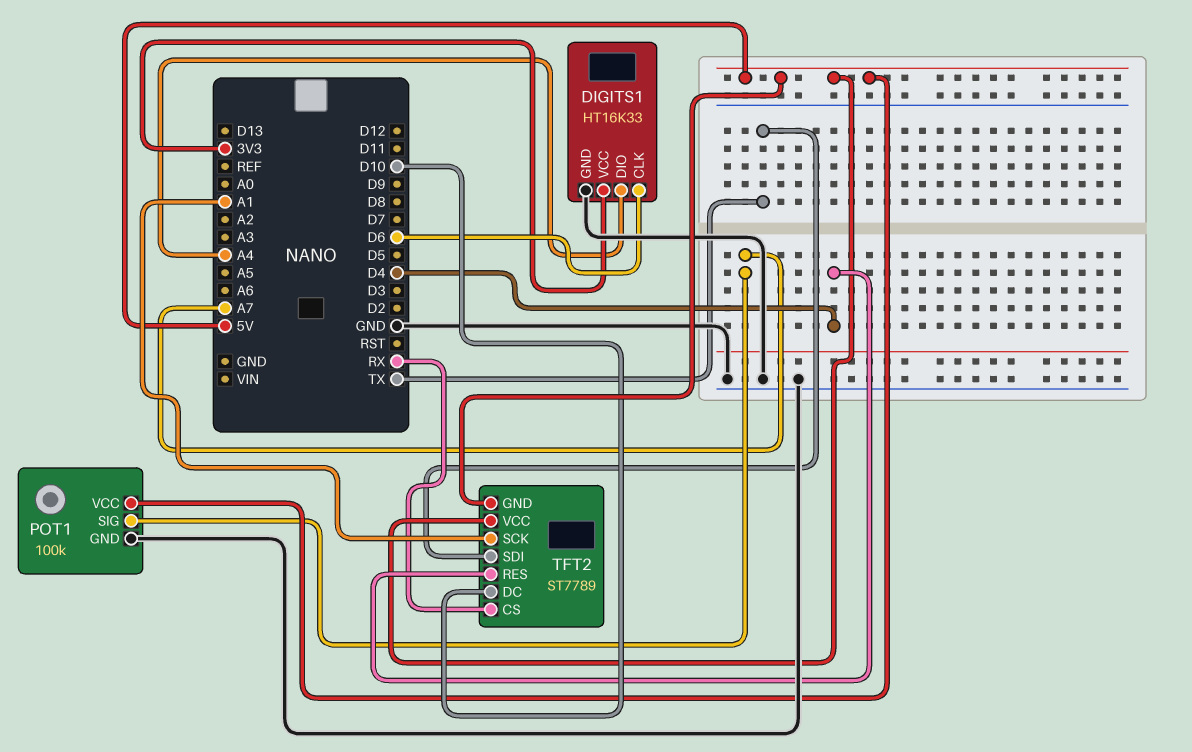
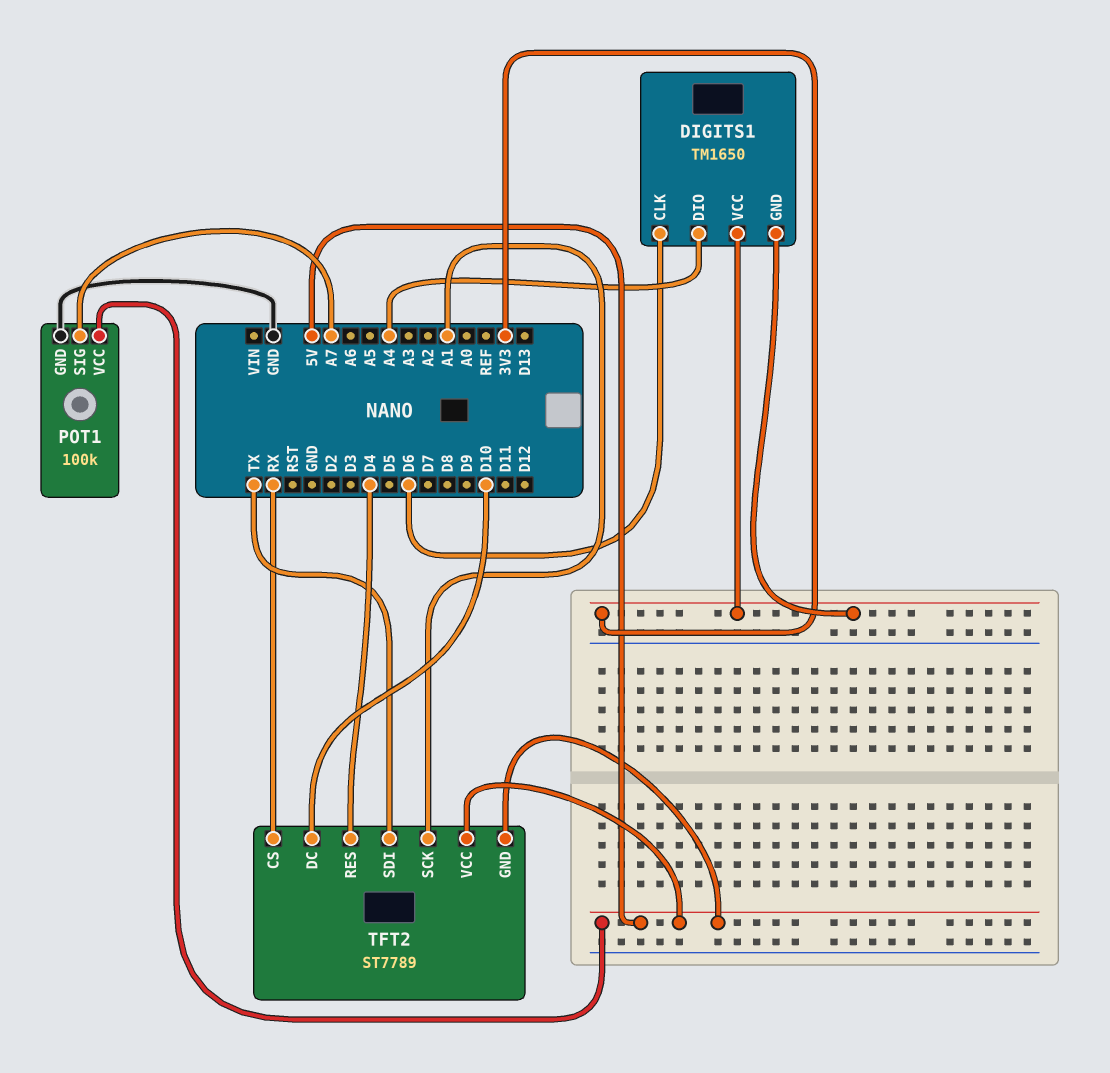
DIGITS1: HT16K33 -> TM1650
DIGITS1 pin GND: GND -> 3V3

